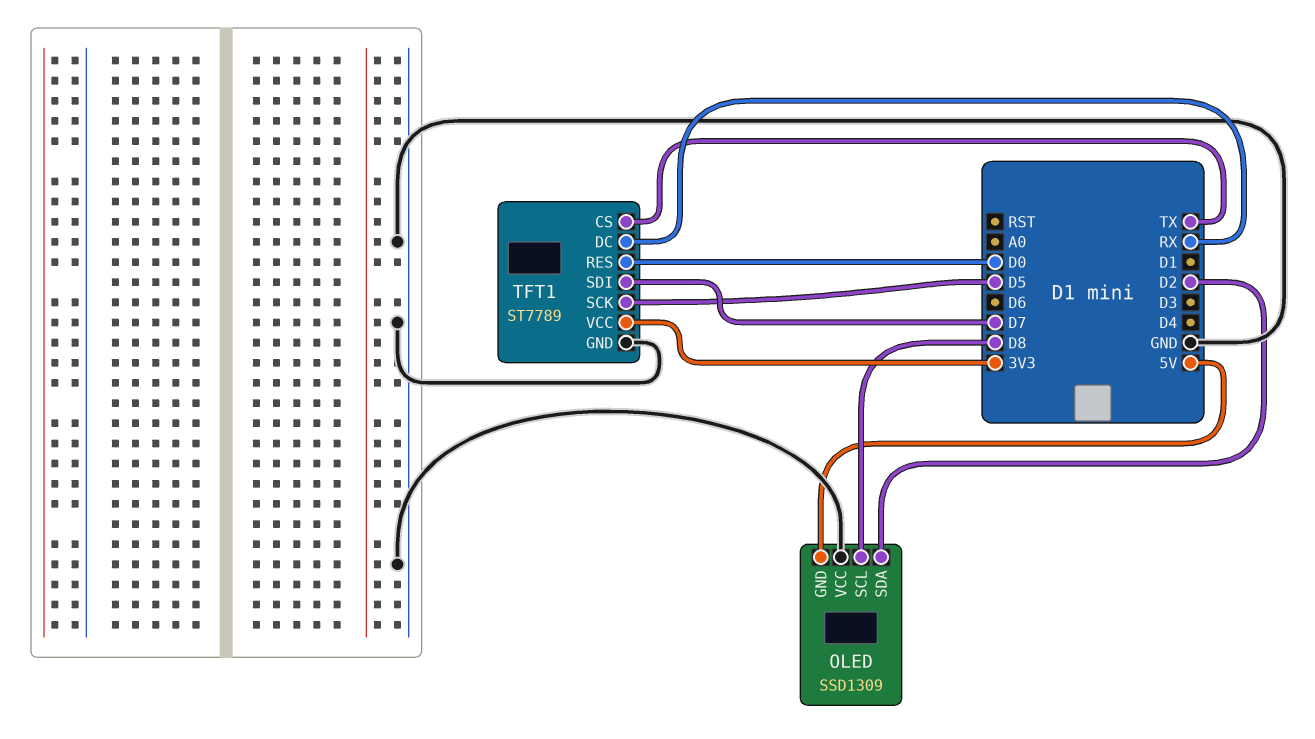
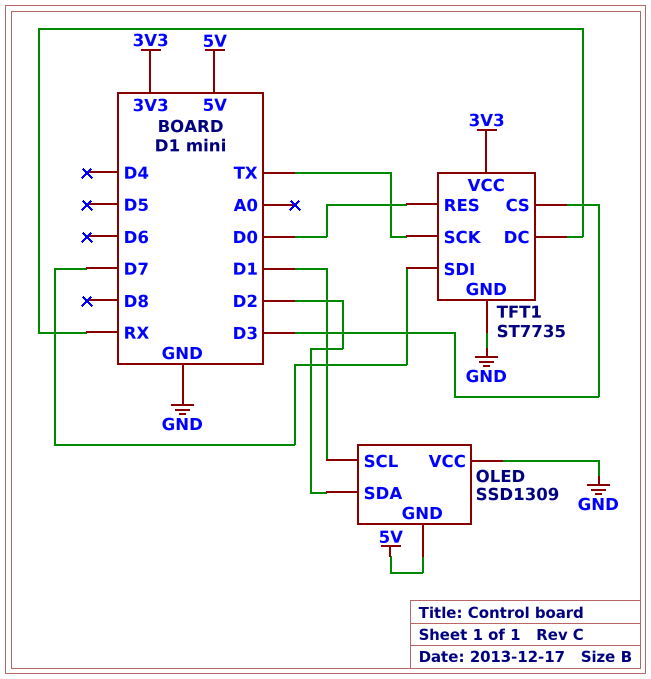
OLED pin SCL: D8 -> D1
TFT1: ST7789 -> ST7735
TFT1 pin CS: TX -> D3
TFT1 pin SCK: D5 -> TX

